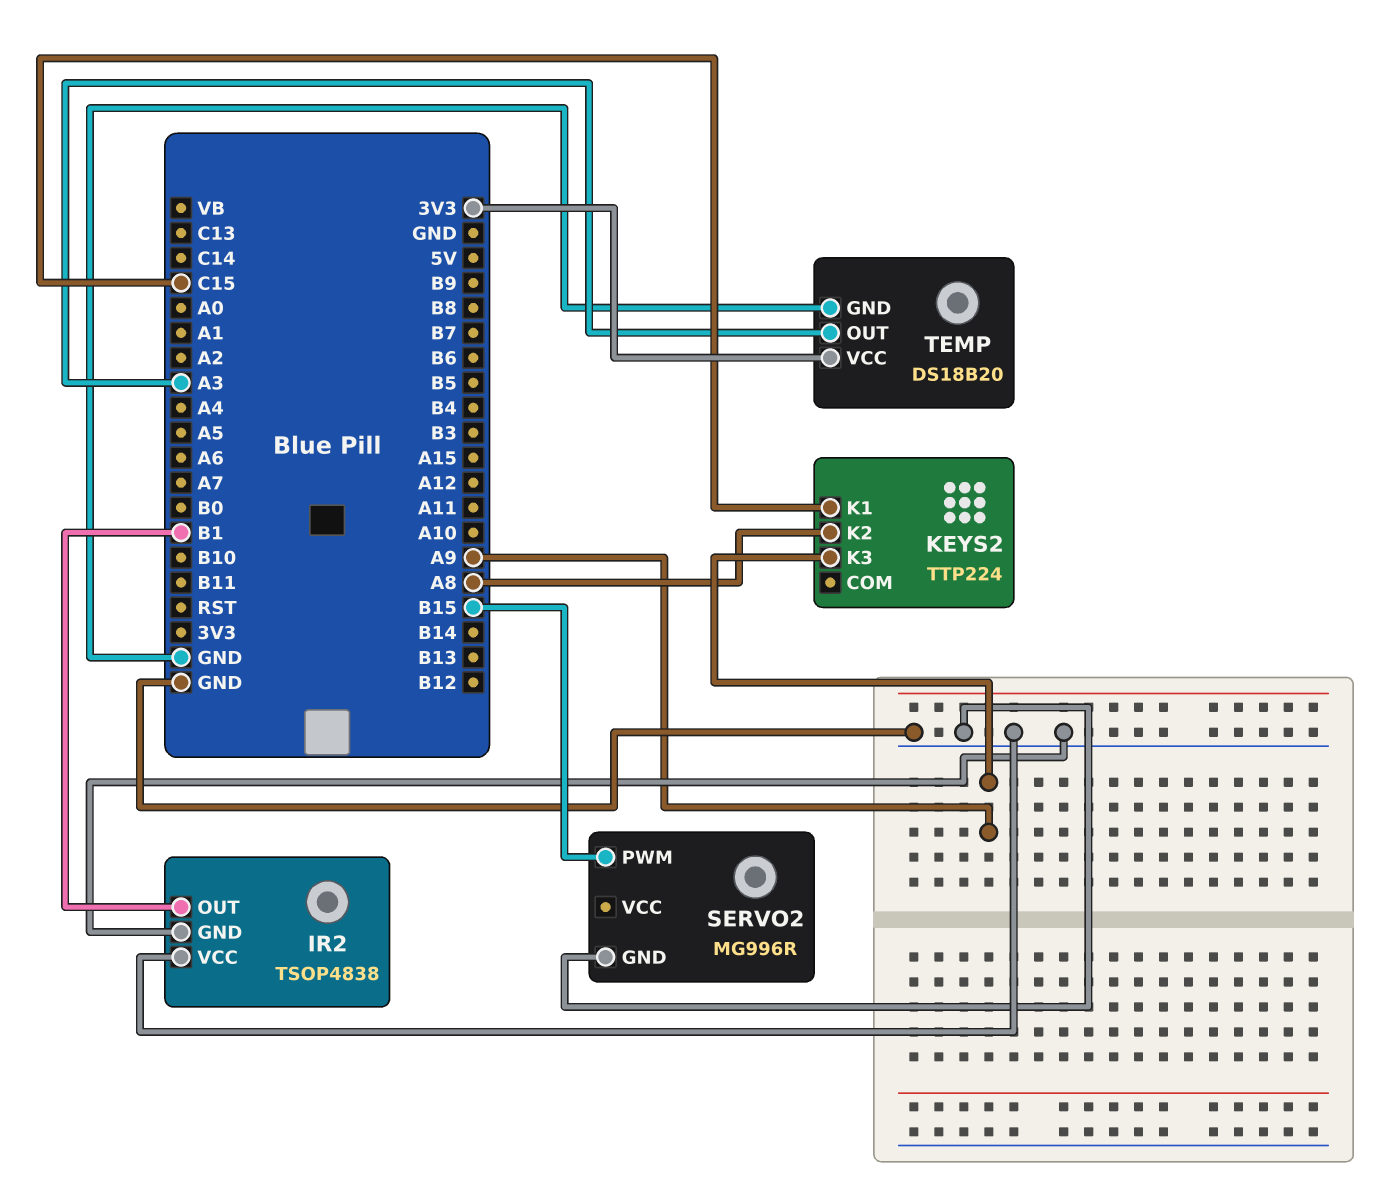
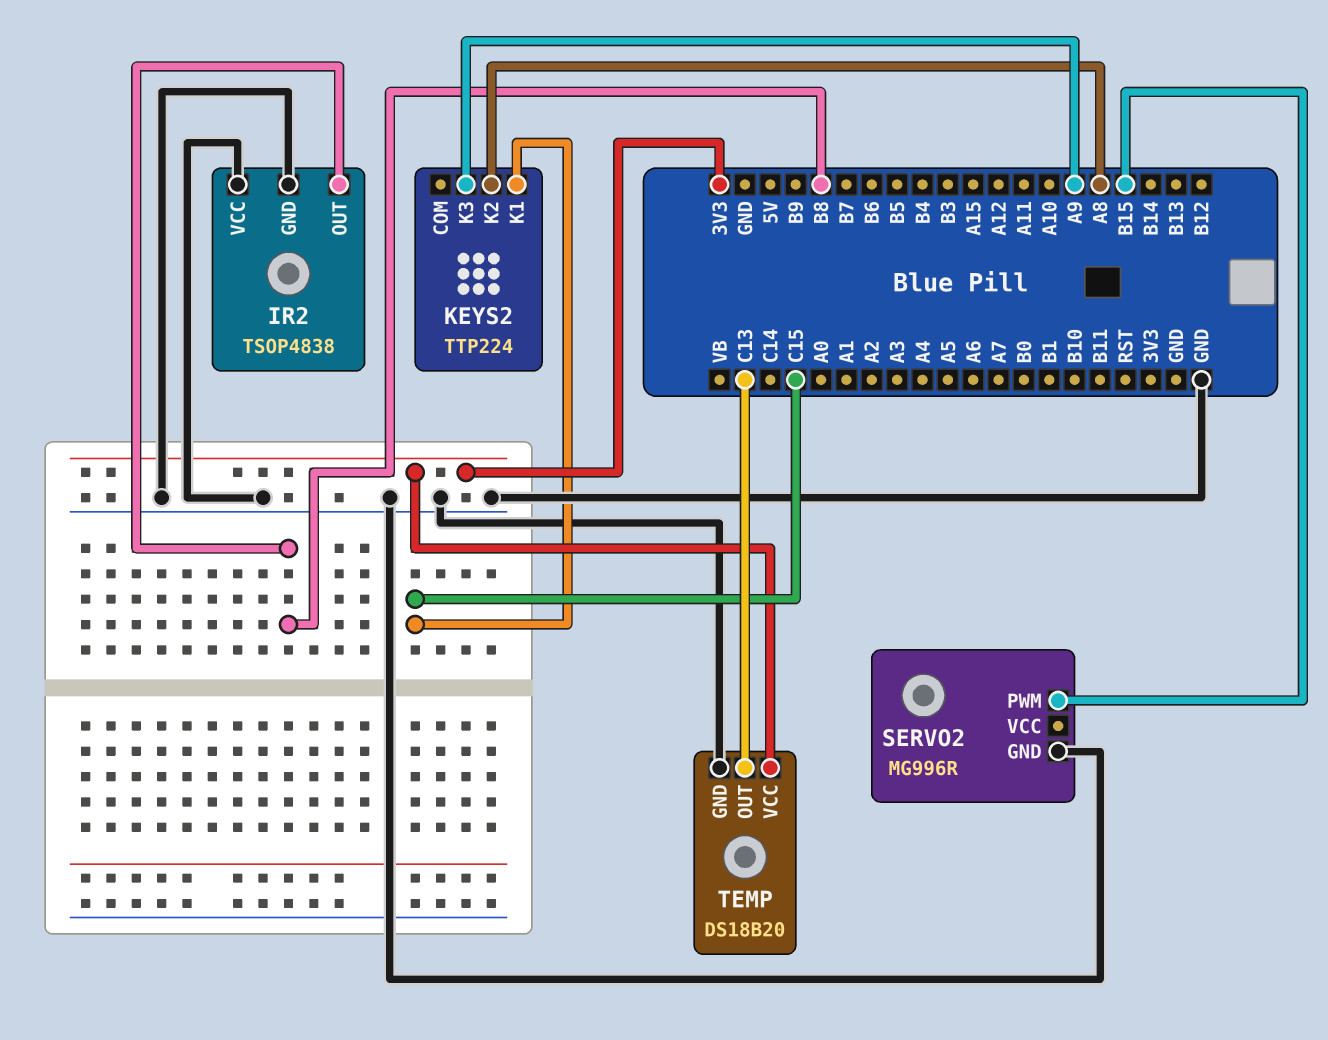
IR2 pin OUT: B1 -> B8
TEMP pin OUT: A3 -> C13

